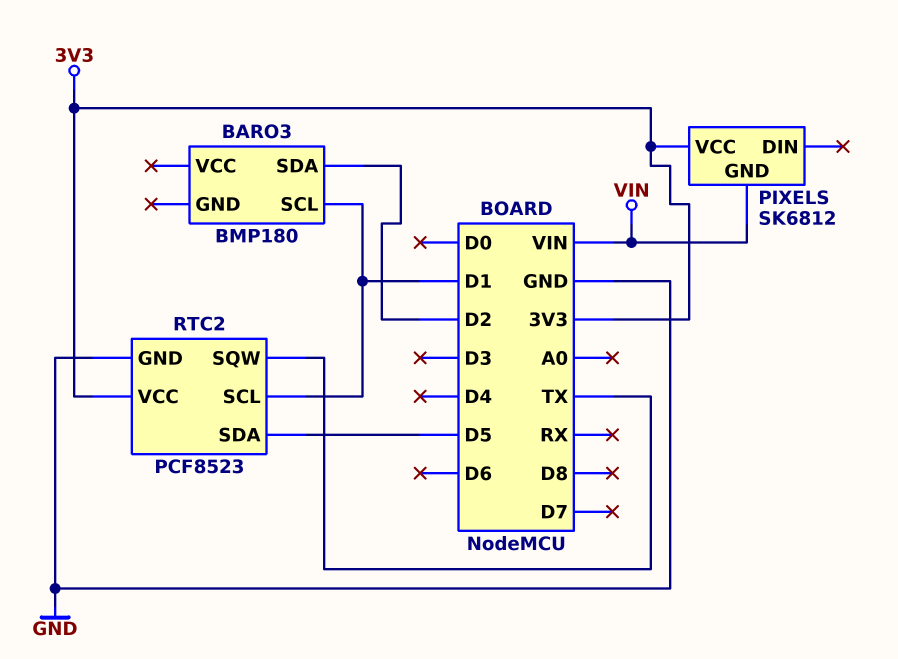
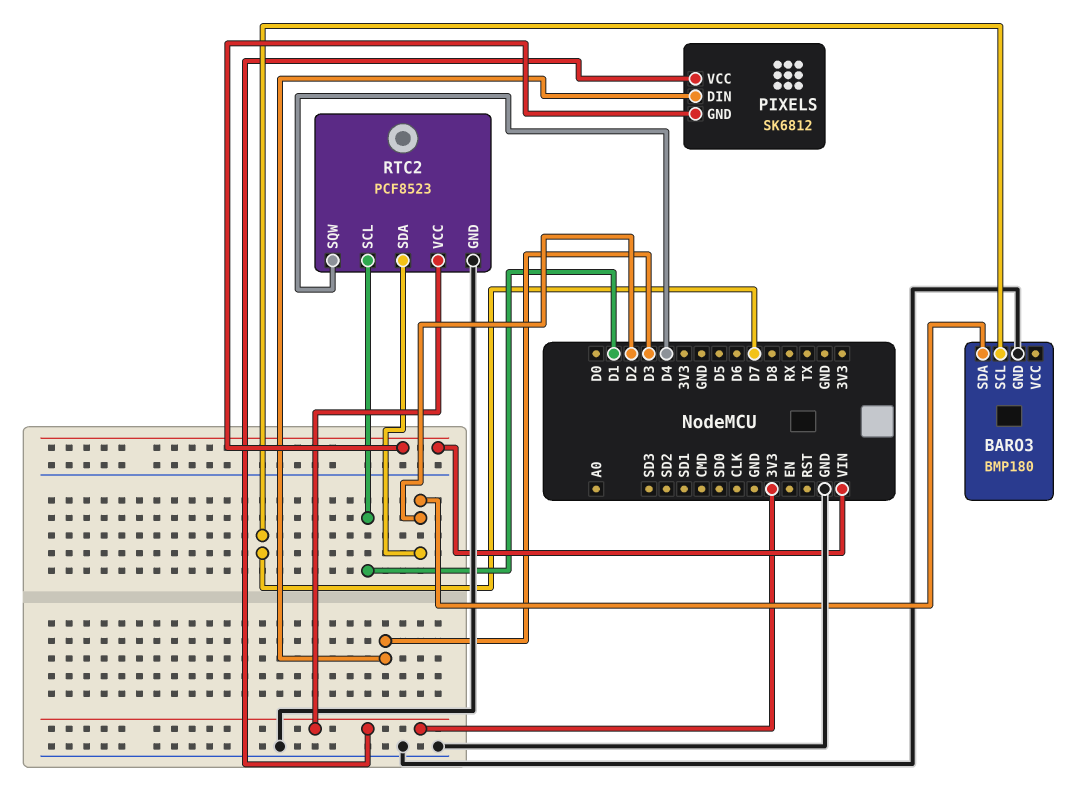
BARO3 pin GND: none -> GND
BARO3 pin SCL: D1 -> D7
PIXELS pin DIN: none -> D3
RTC2 pin SDA: D5 -> D2
RTC2 pin SQW: TX -> D4

